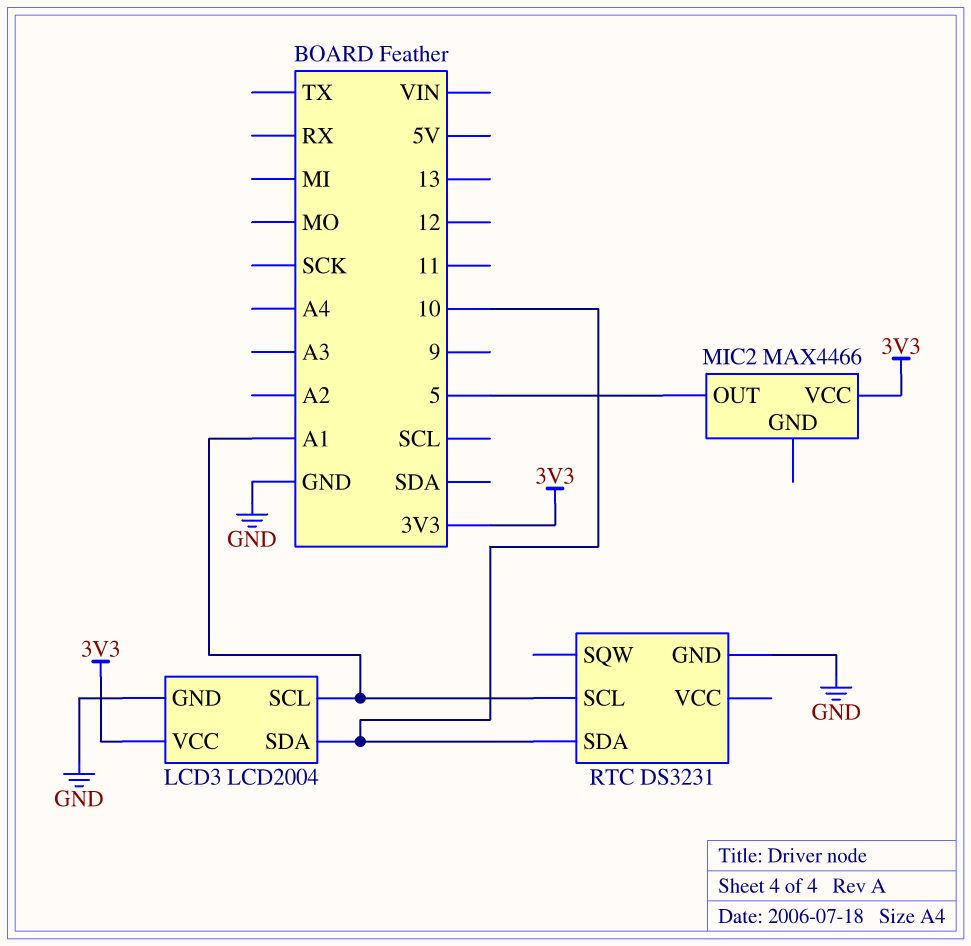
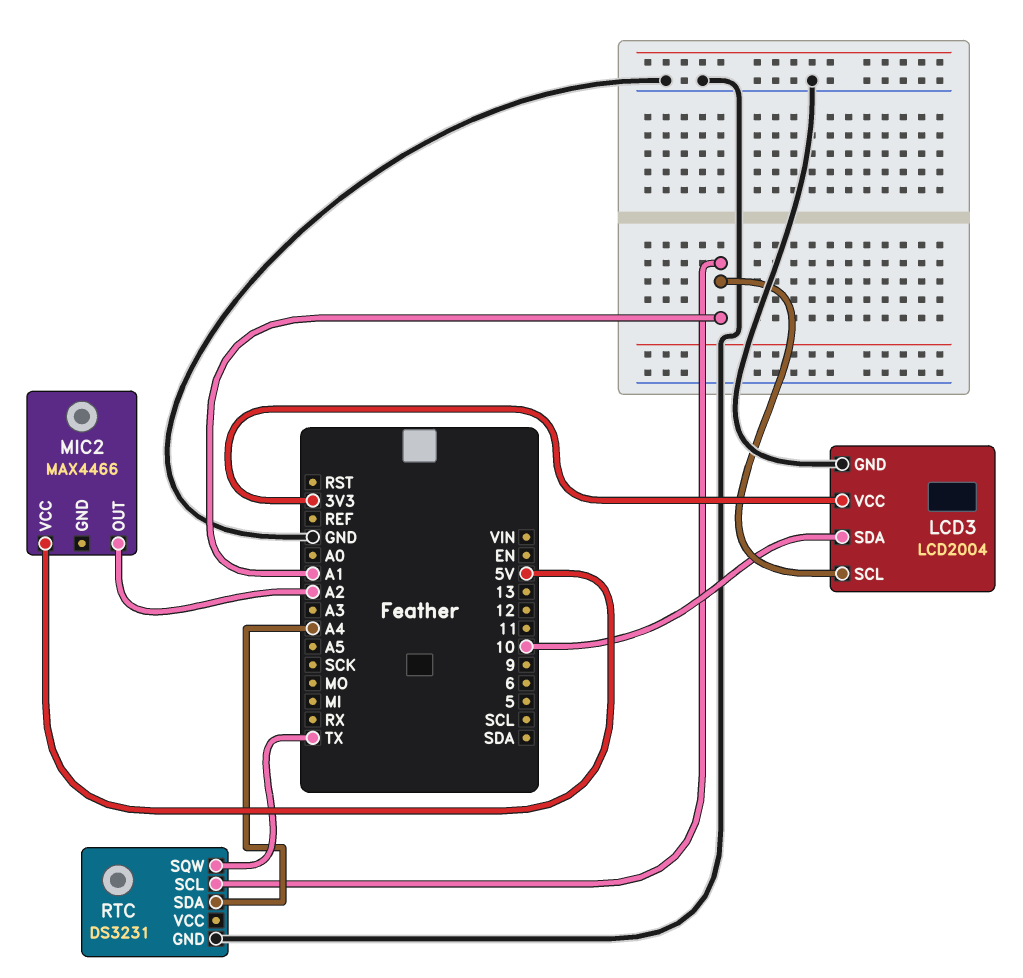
MIC2 pin OUT: 5 -> A2
MIC2 pin VCC: 3V3 -> 5V
RTC pin SDA: 10 -> A4
RTC pin SQW: none -> TX

